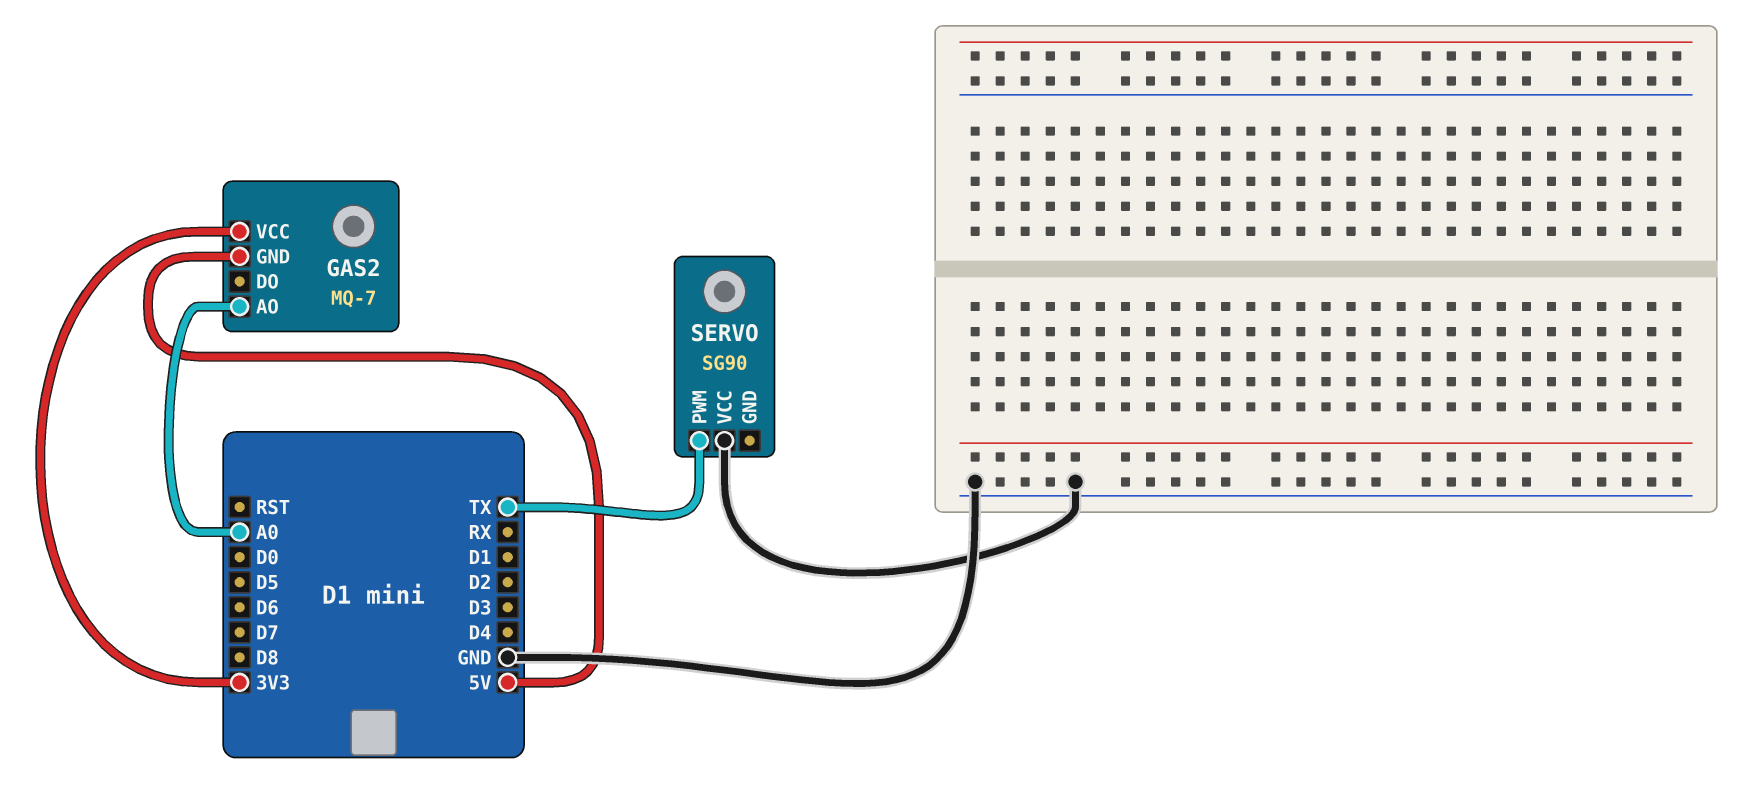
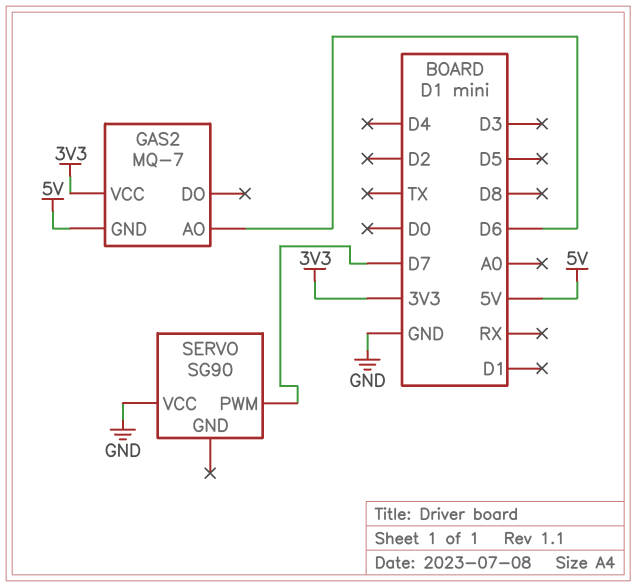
GAS2 pin AO: A0 -> D6
SERVO pin PWM: TX -> D7

